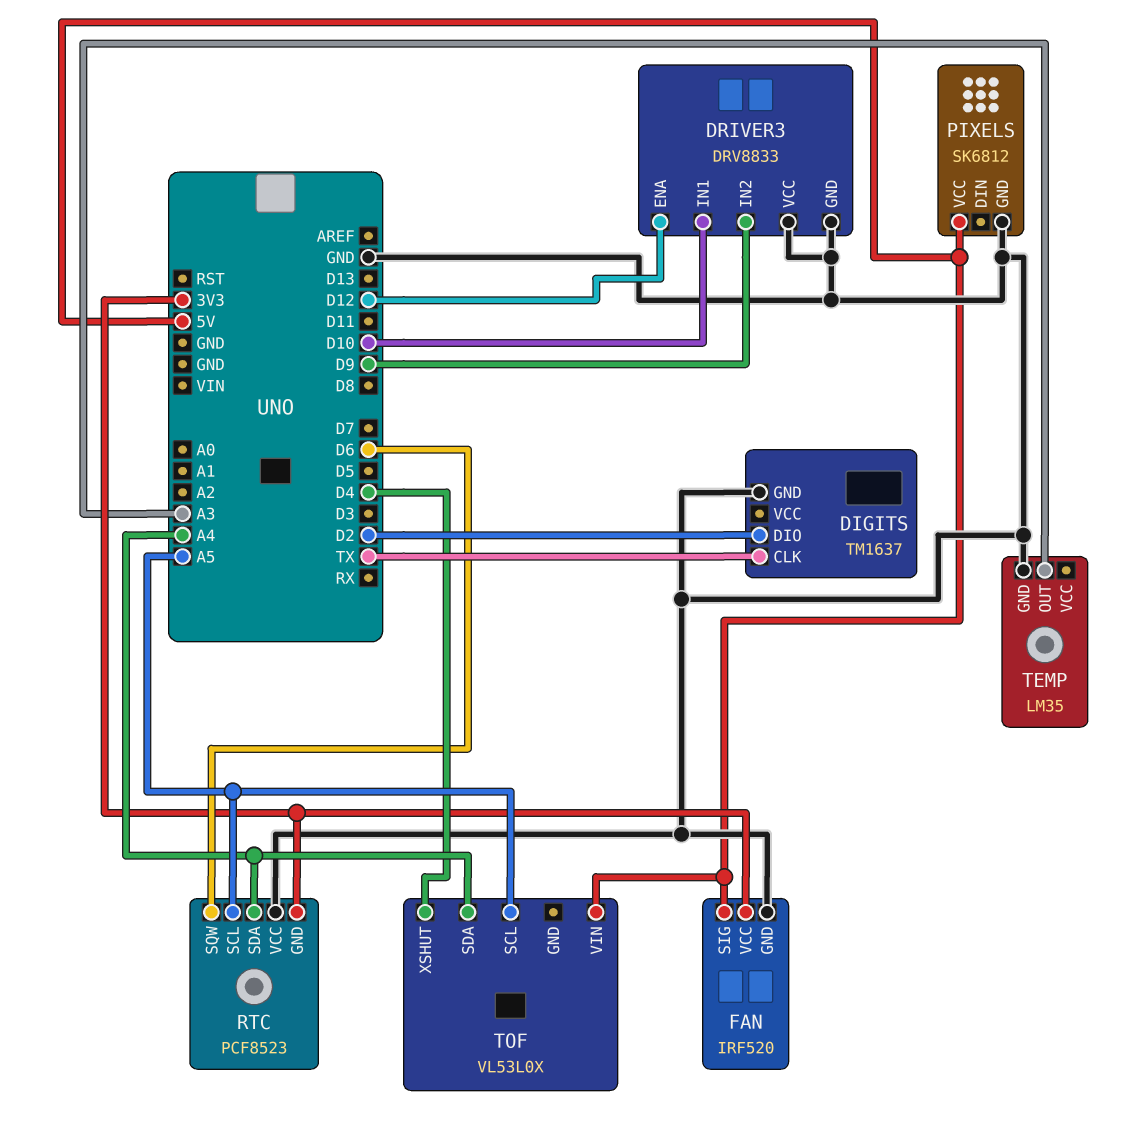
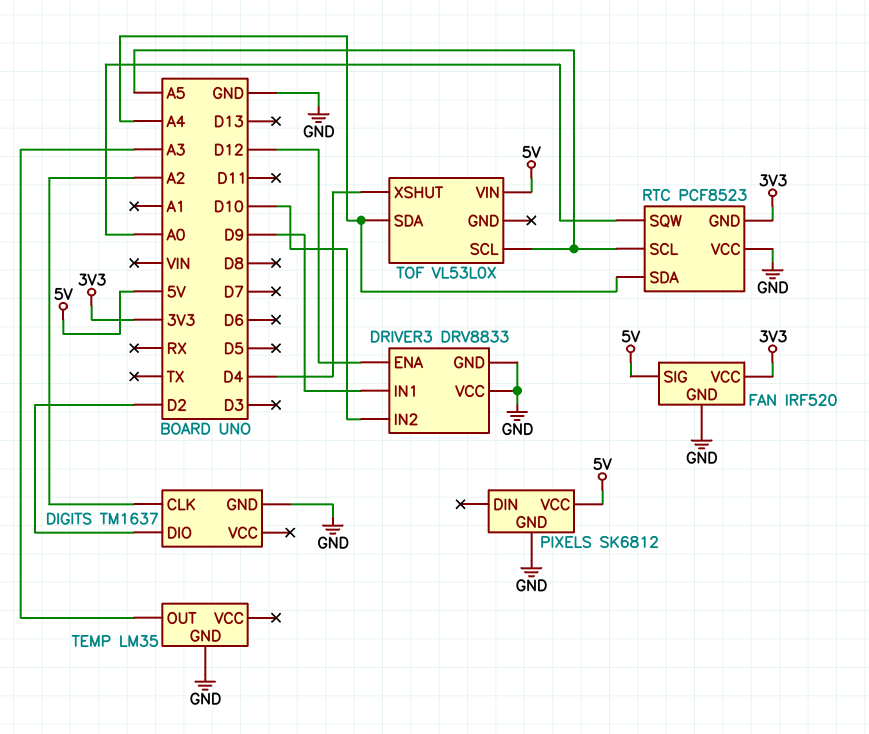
DIGITS pin CLK: TX -> A2
DRIVER3 pin IN1: D10 -> D9
DRIVER3 pin IN2: D9 -> D10
RTC pin SQW: D6 -> A0

